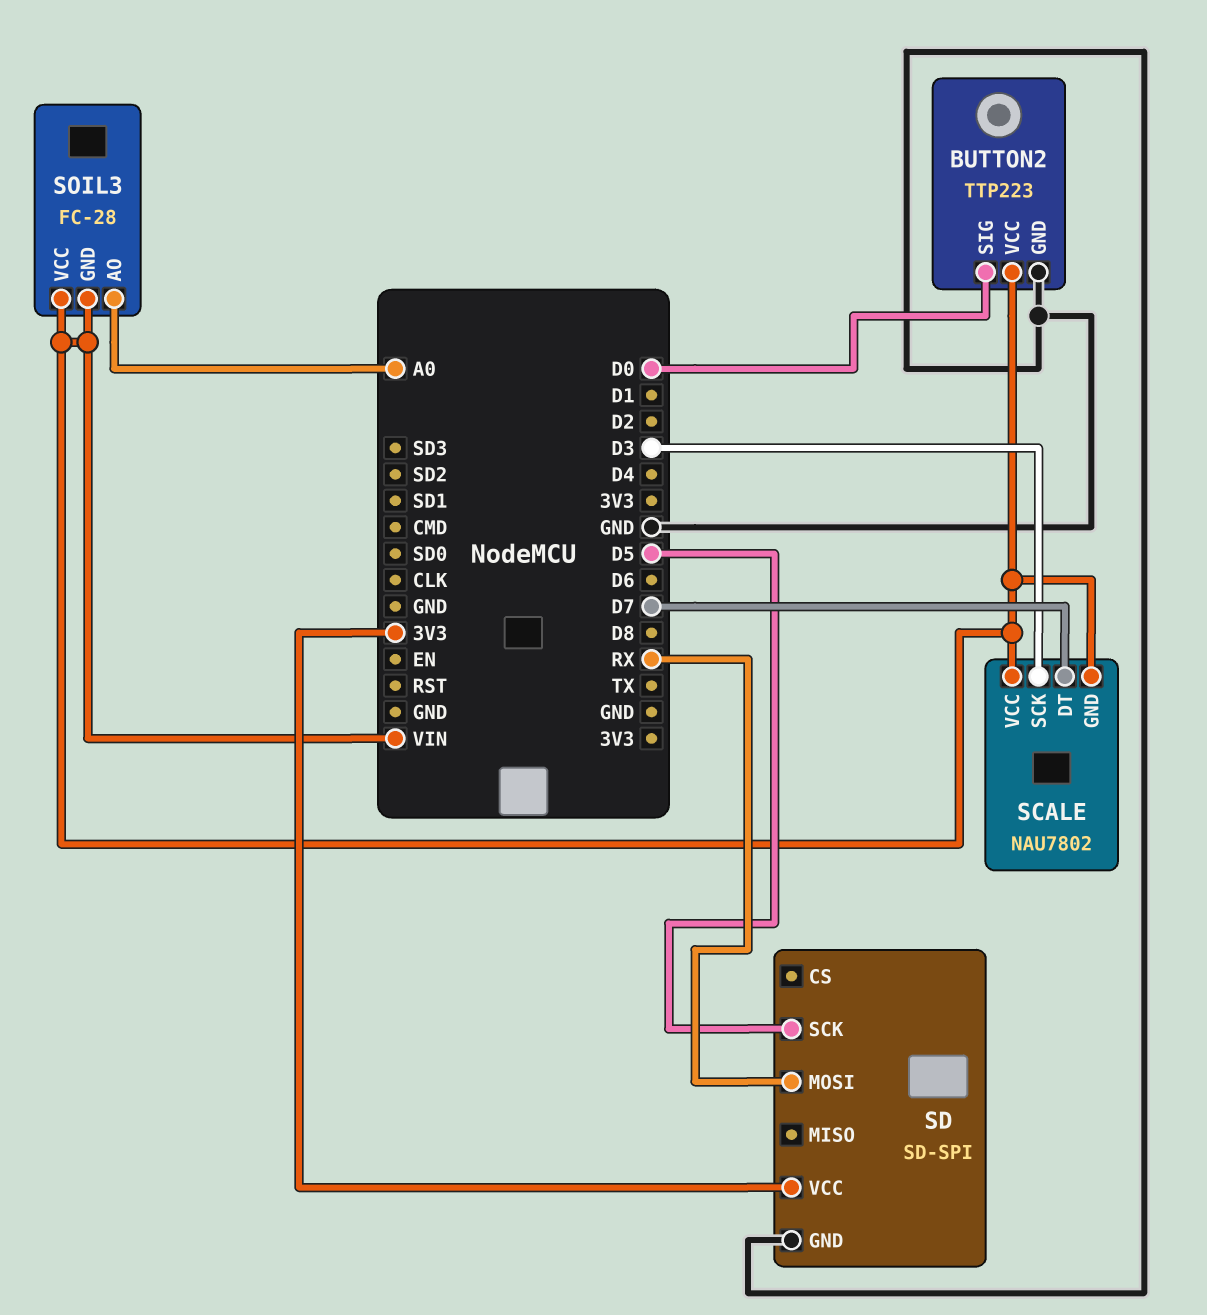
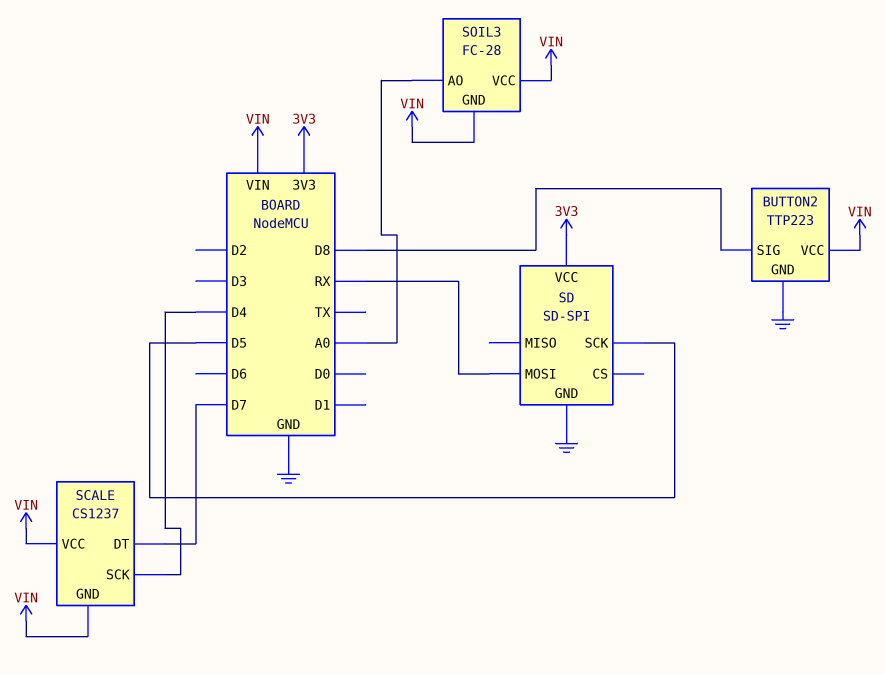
BUTTON2 pin SIG: D0 -> D8
SCALE: NAU7802 -> CS1237
SCALE pin SCK: D3 -> D4

